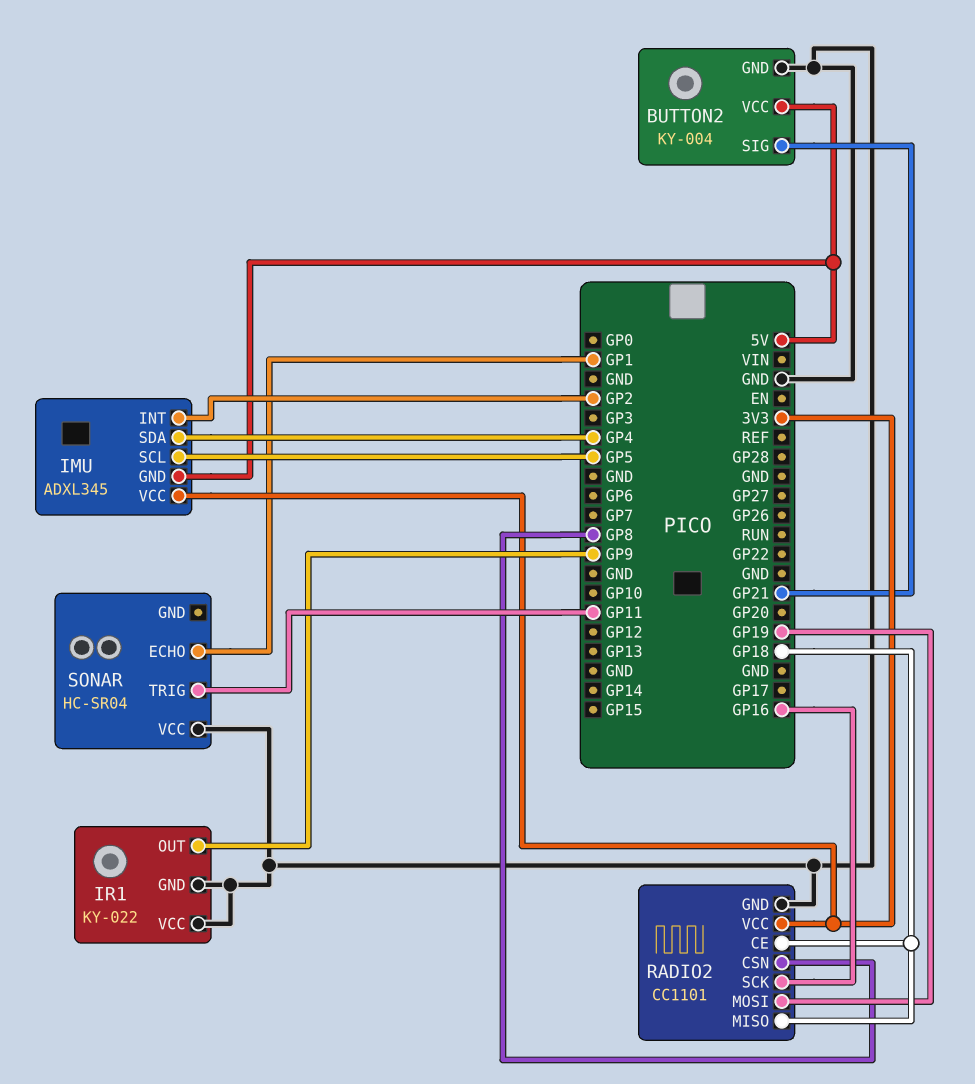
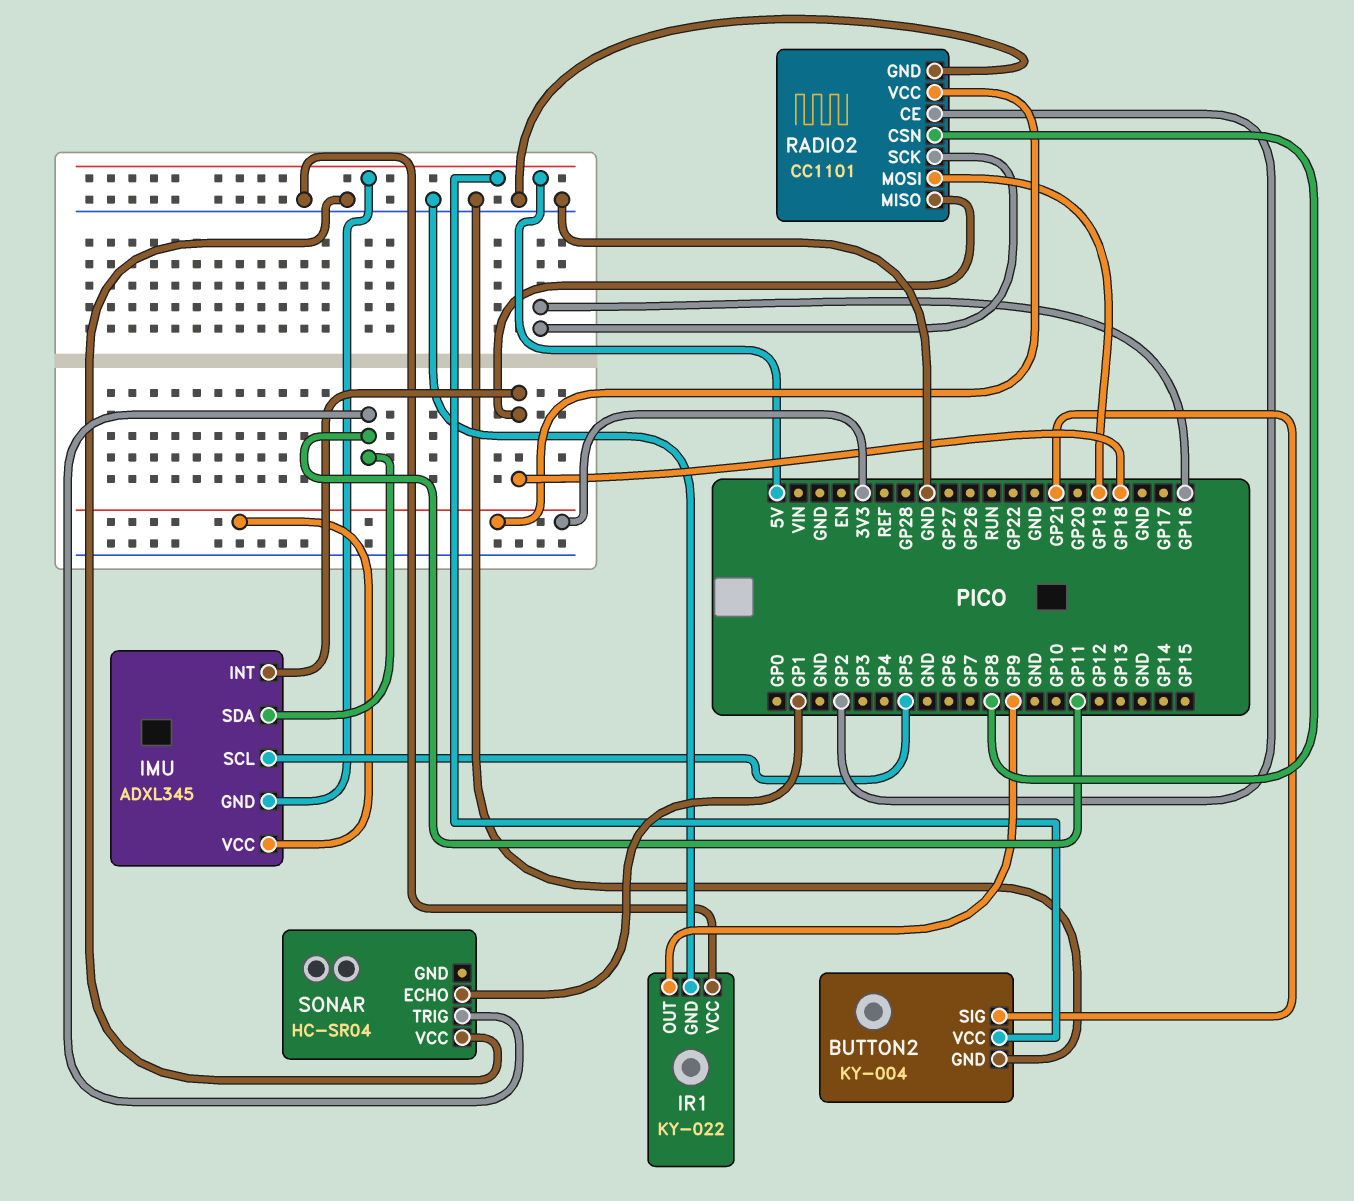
IMU pin INT: GP2 -> GP18
IMU pin SDA: GP4 -> GP11
RADIO2 pin CE: GP18 -> GP2

